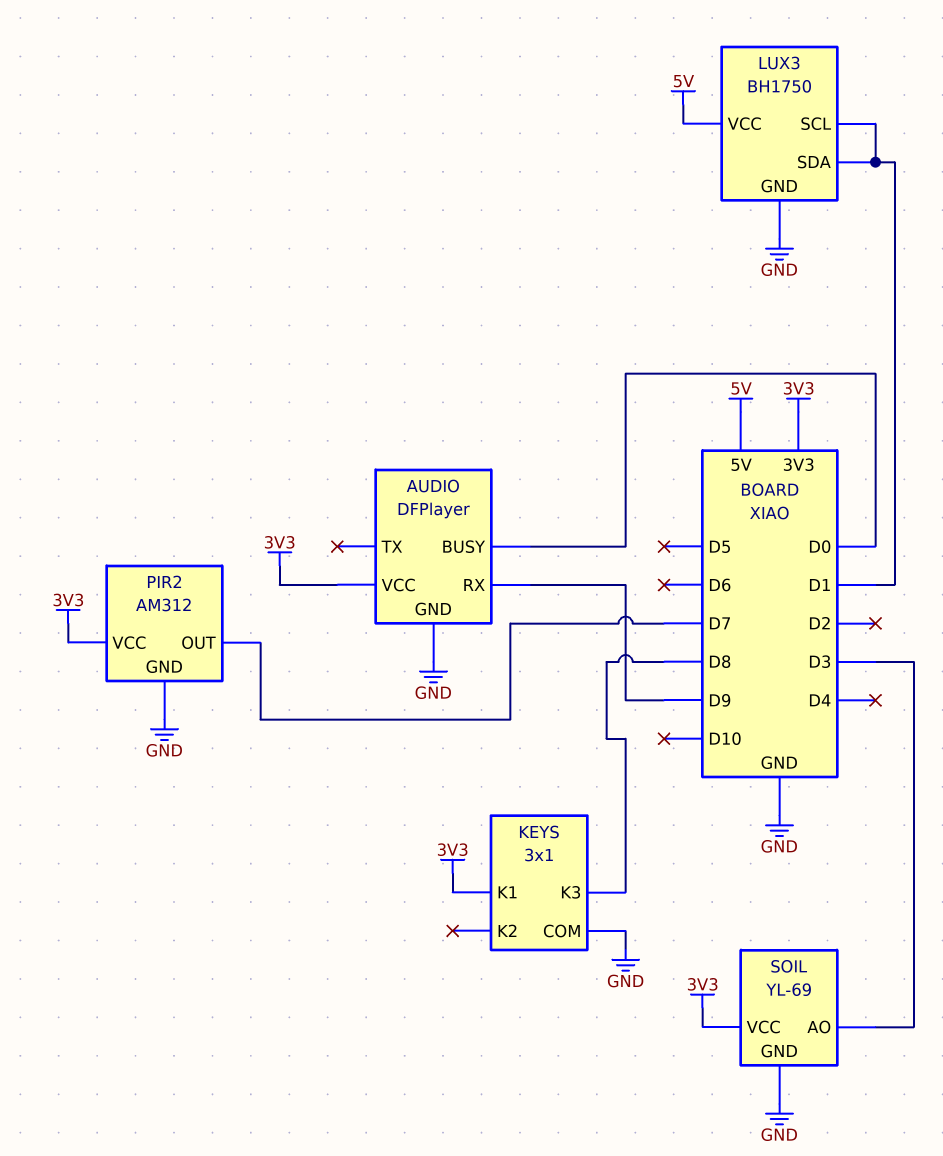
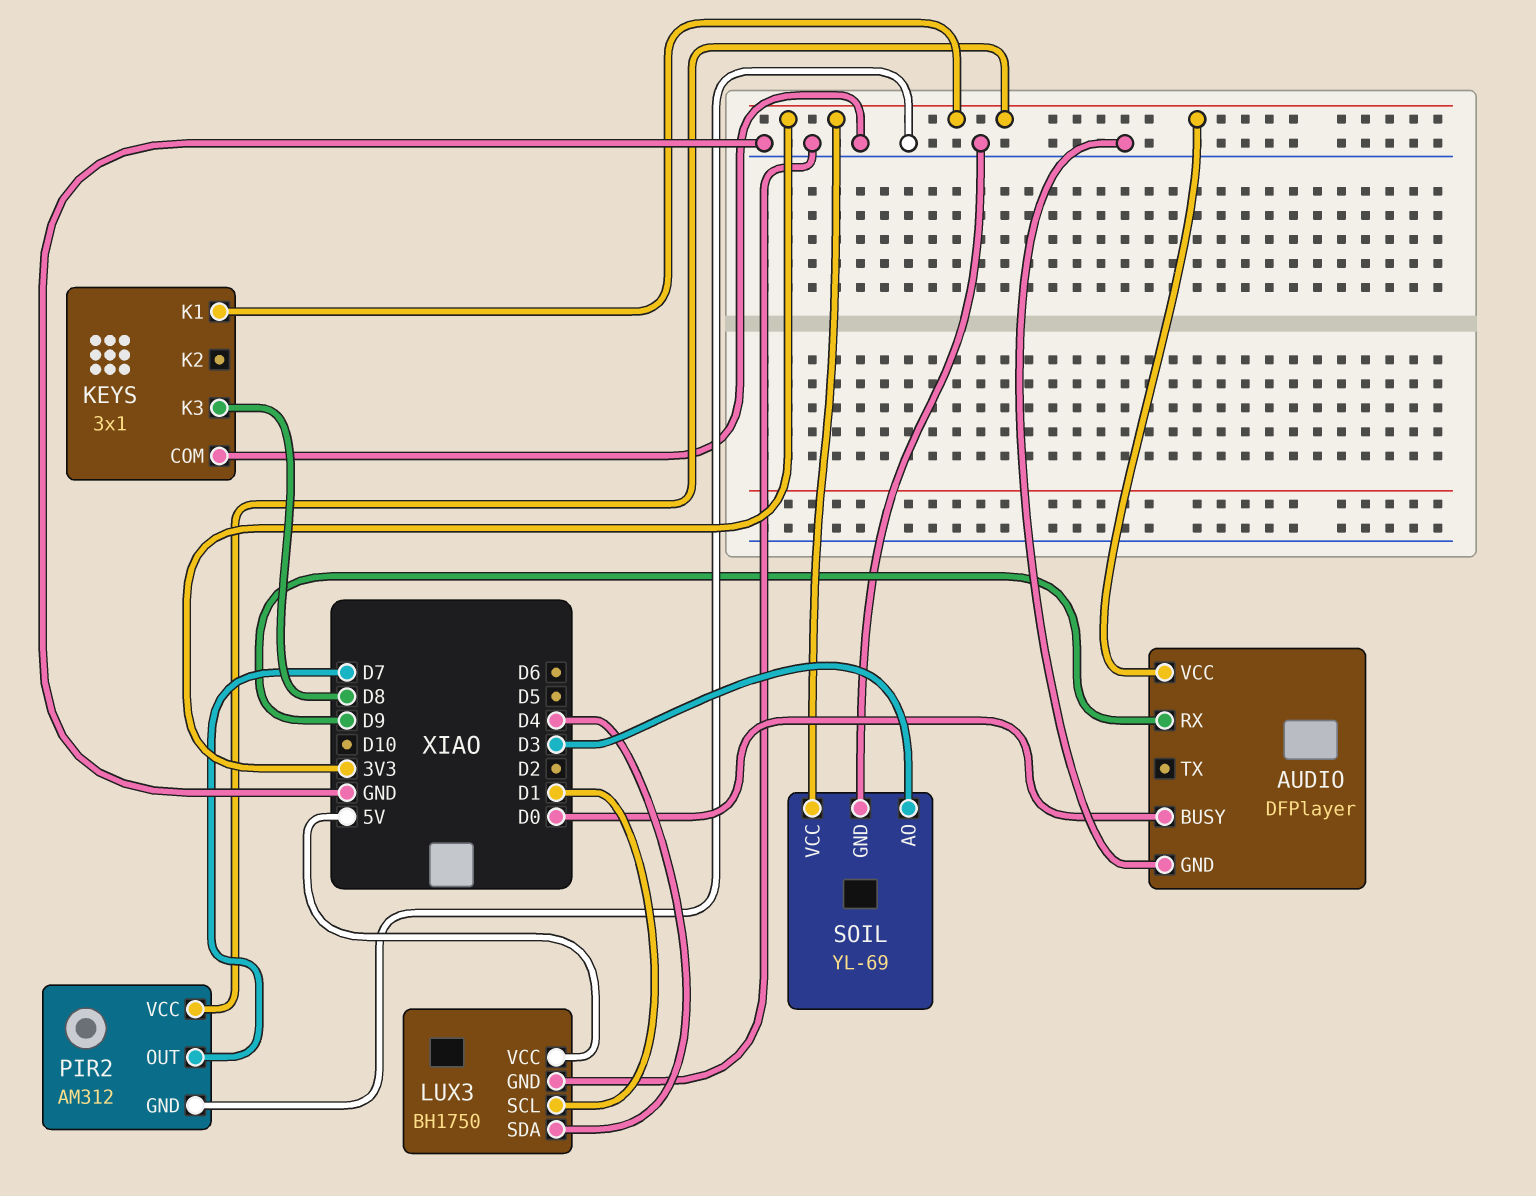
LUX3 pin SDA: D1 -> D4

